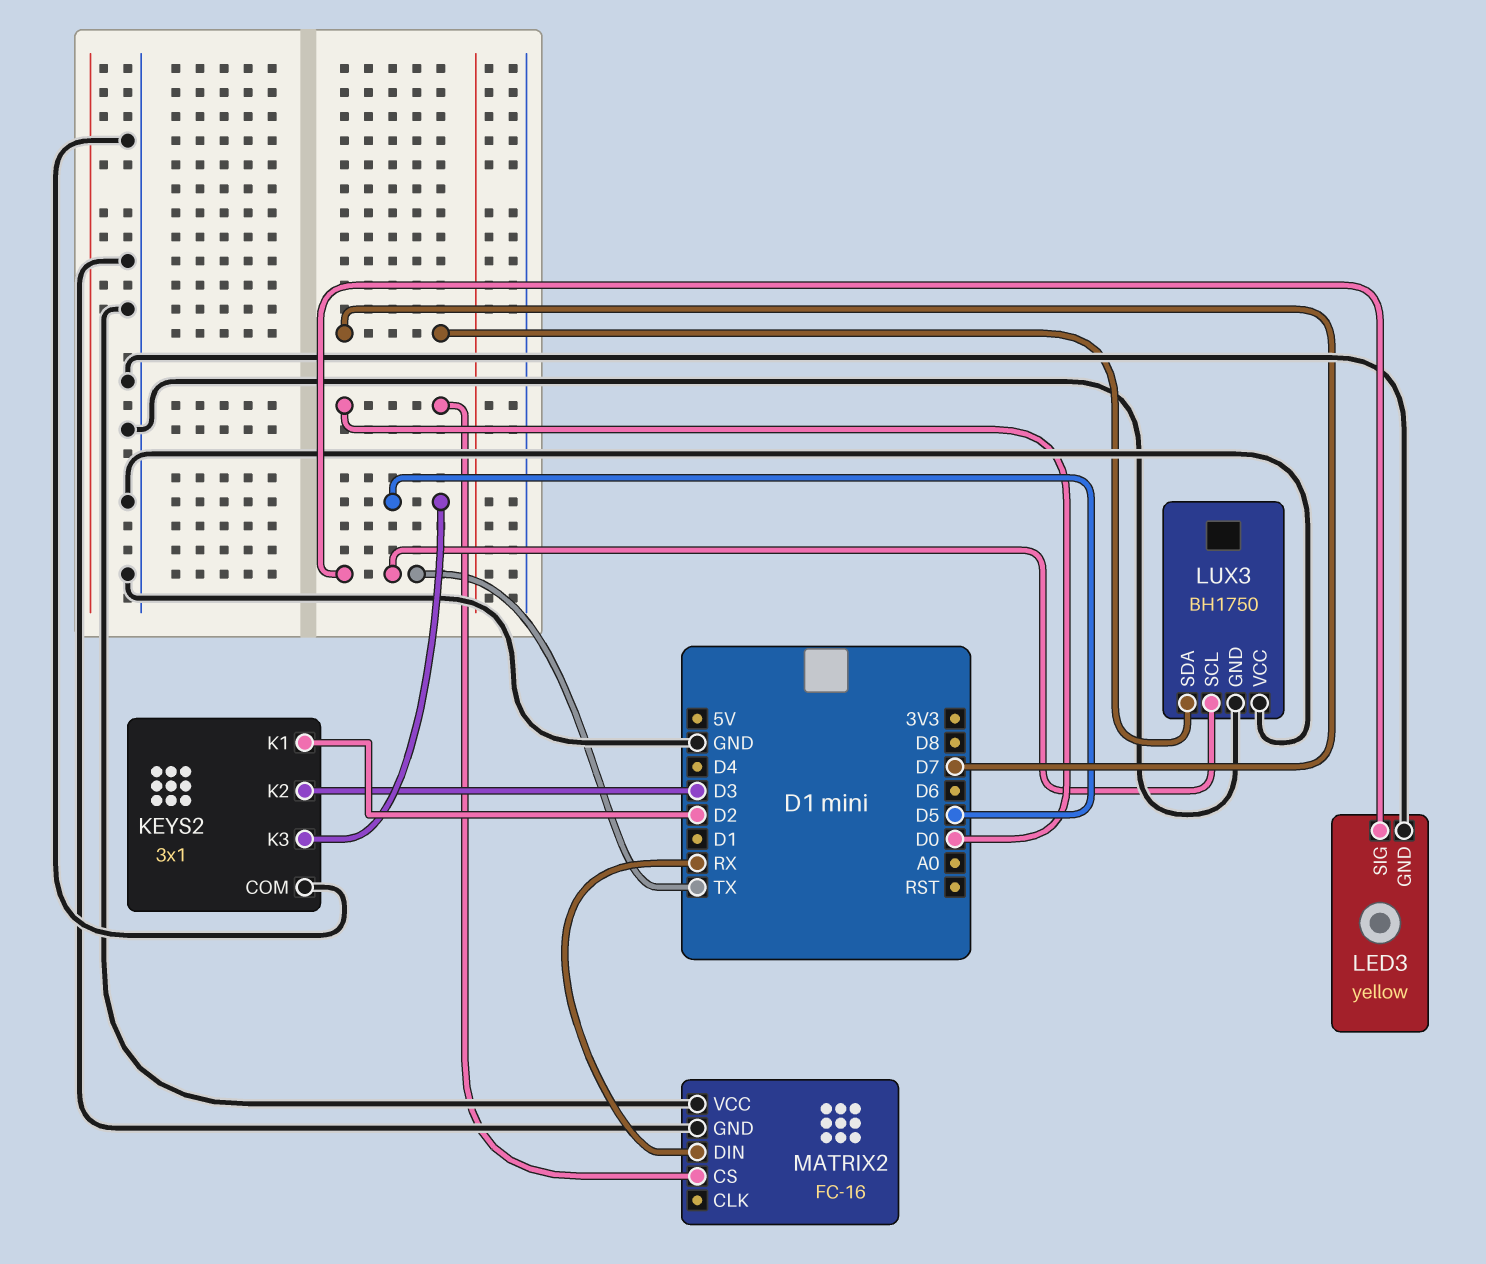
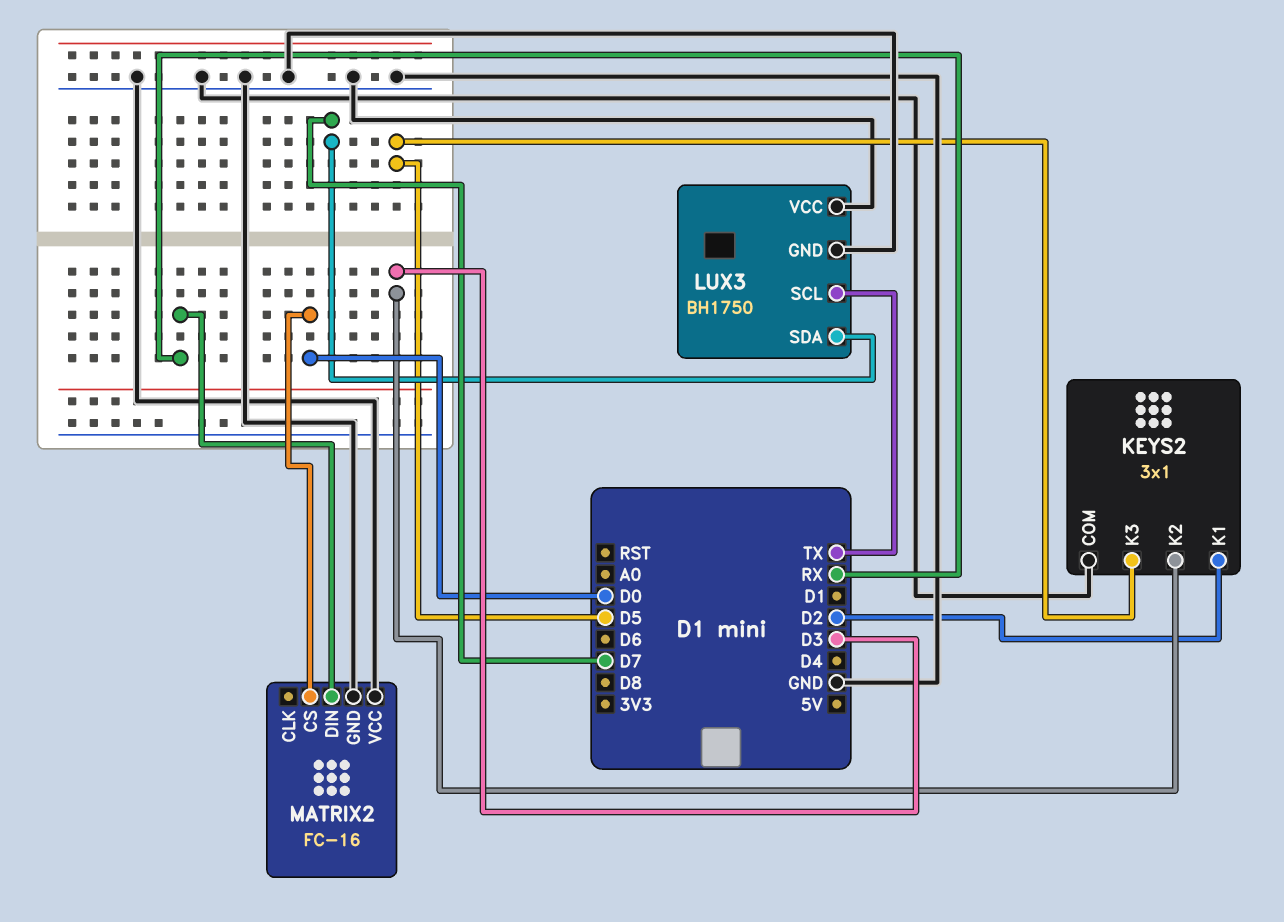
LED3: yellow -> none
LED3 pin GND: GND -> none
LED3 pin SIG: TX -> none

